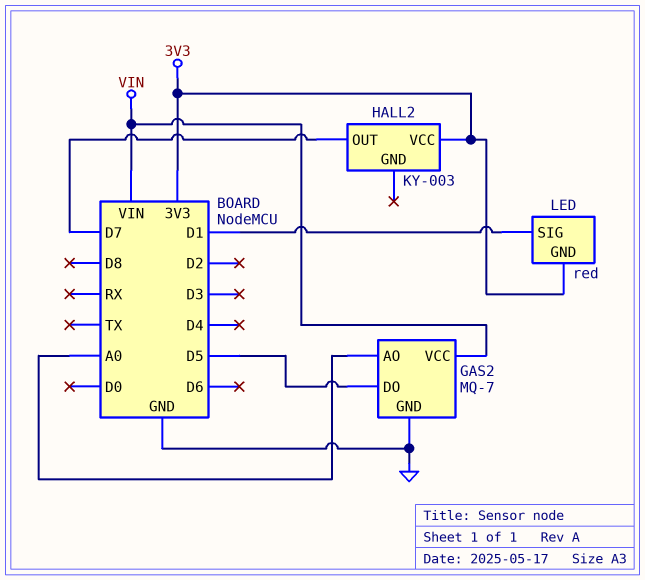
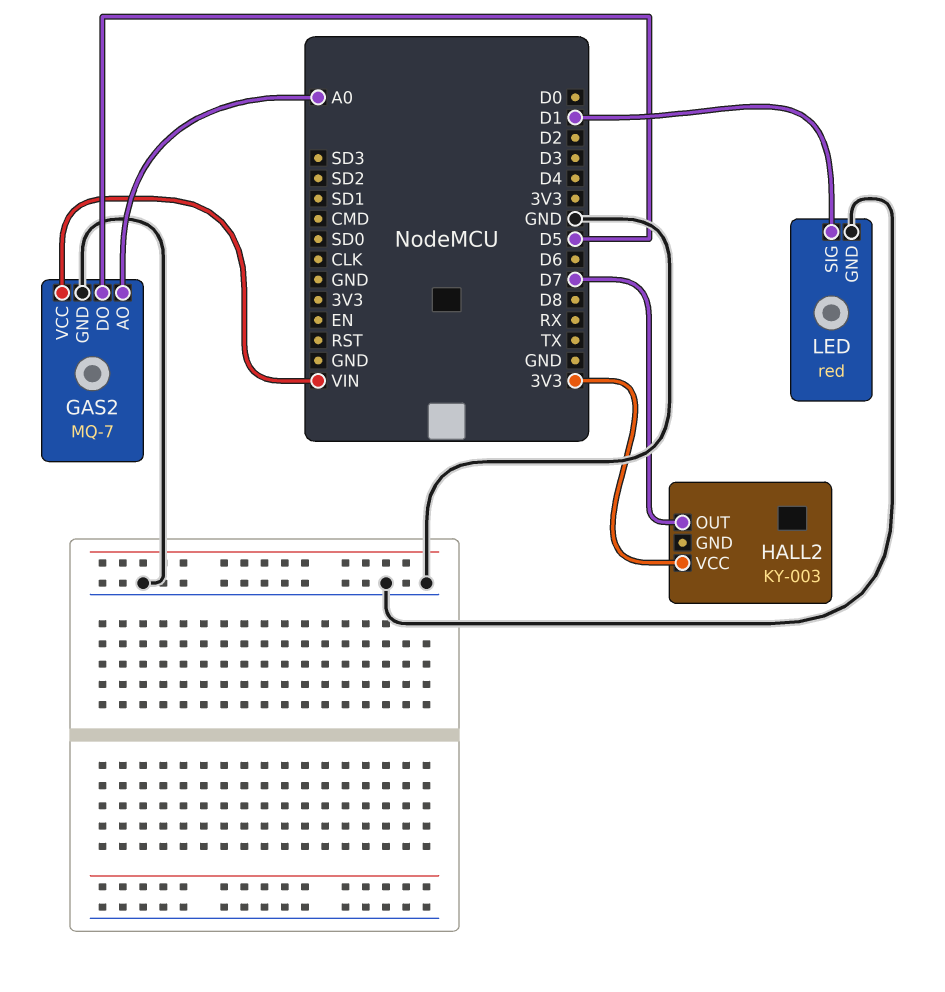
LED pin GND: 3V3 -> GND

